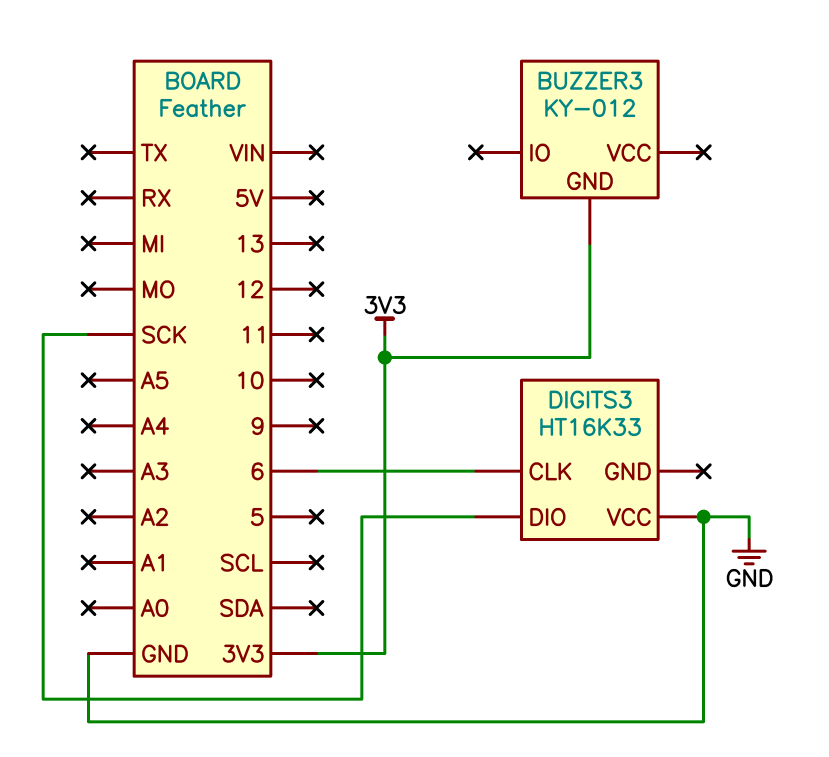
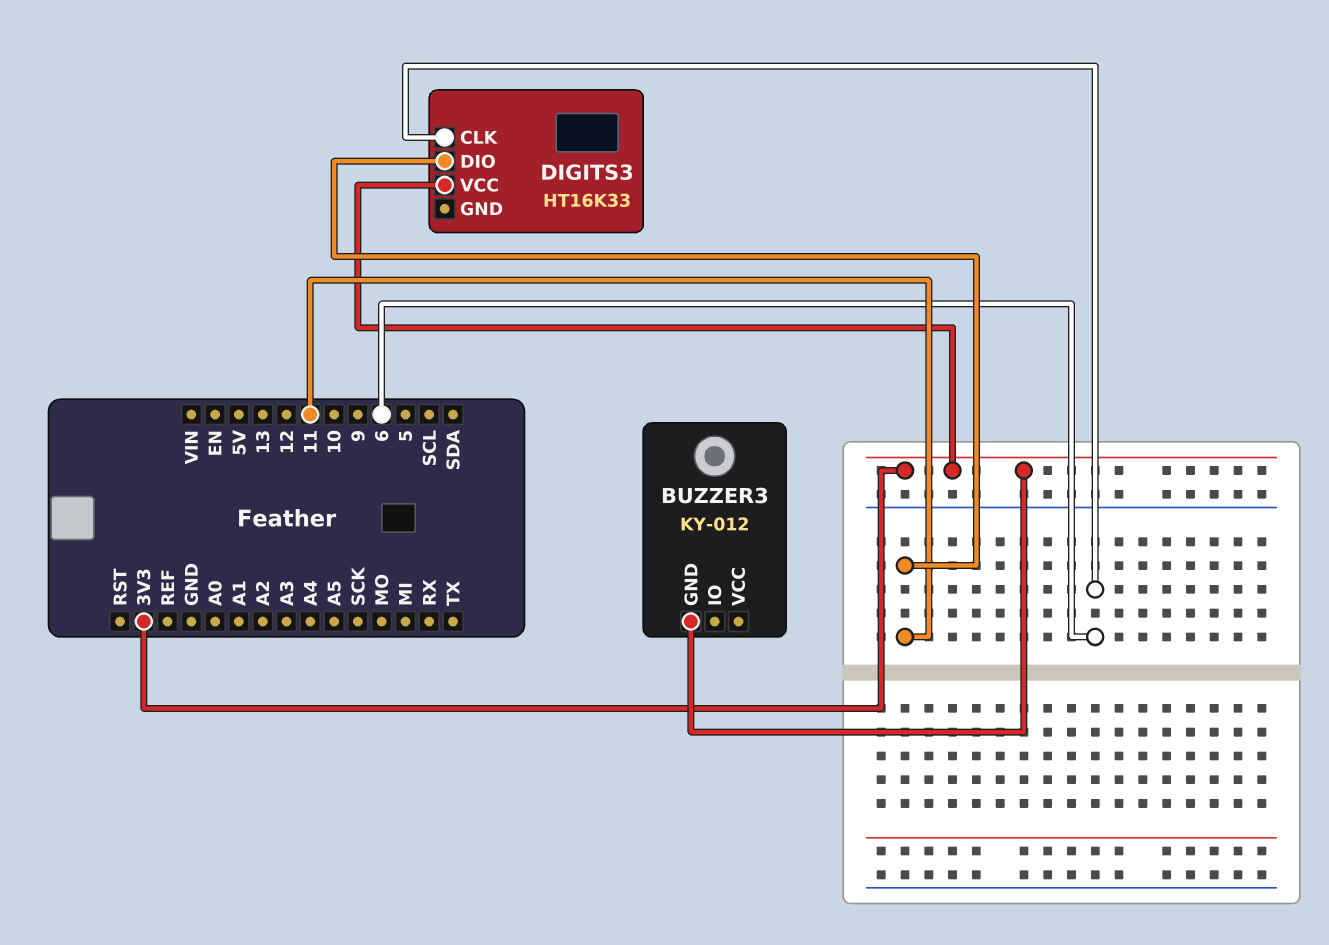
DIGITS3 pin DIO: SCK -> 11
DIGITS3 pin VCC: GND -> 3V3

